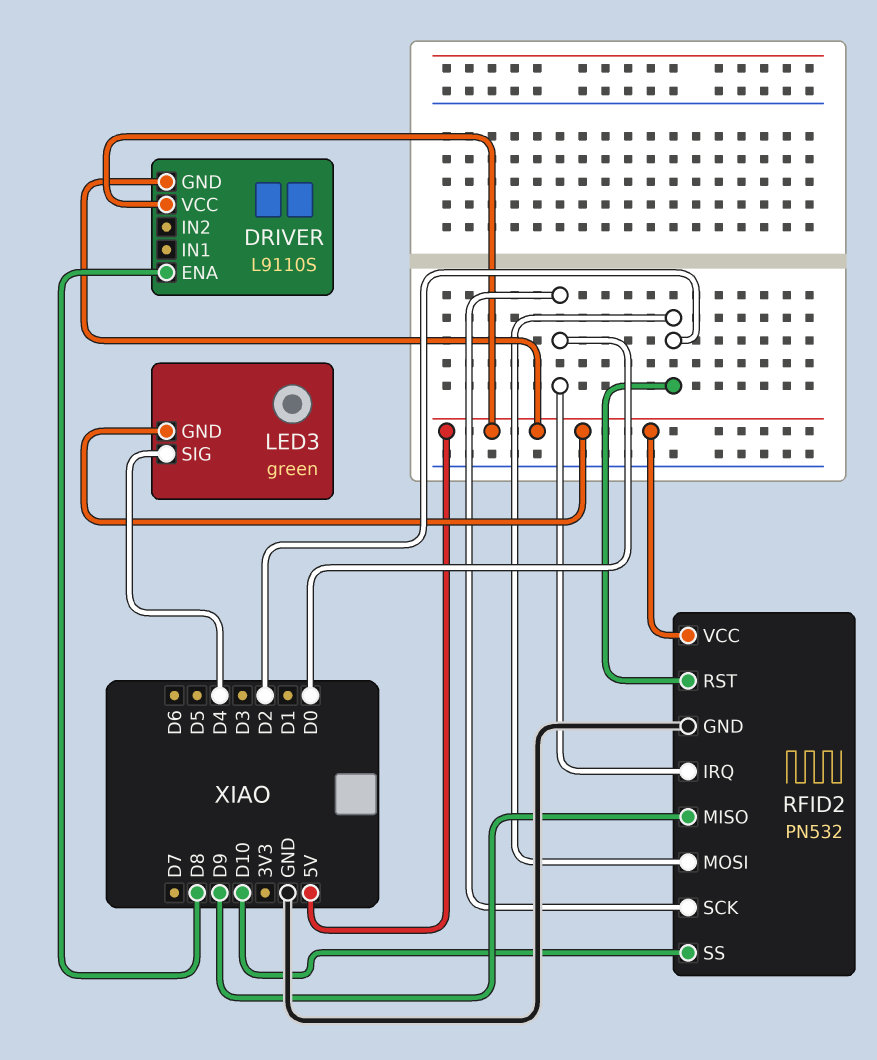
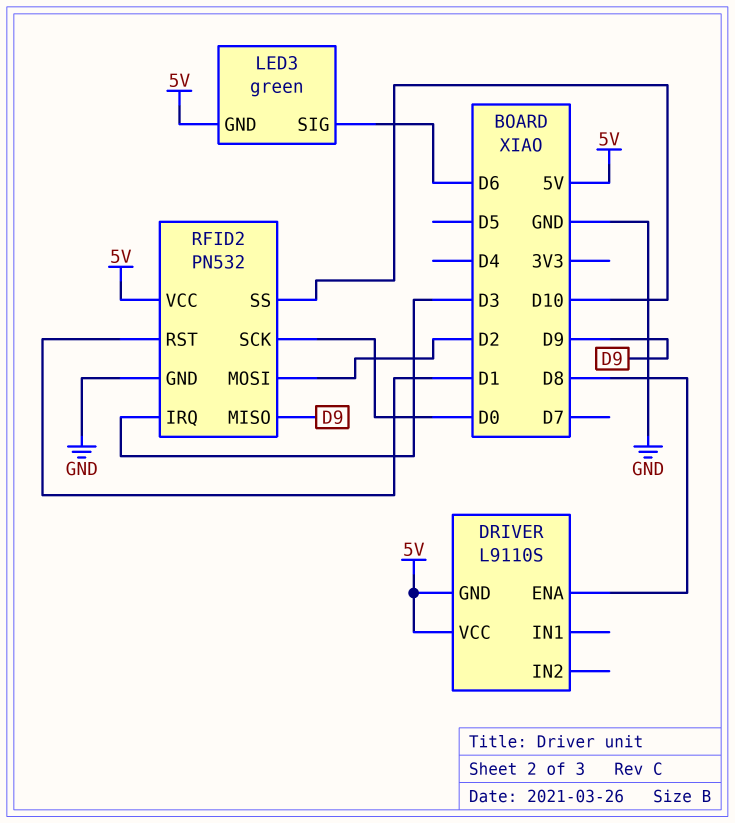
LED3 pin SIG: D4 -> D6
RFID2 pin IRQ: D0 -> D3
RFID2 pin RST: D2 -> D1

